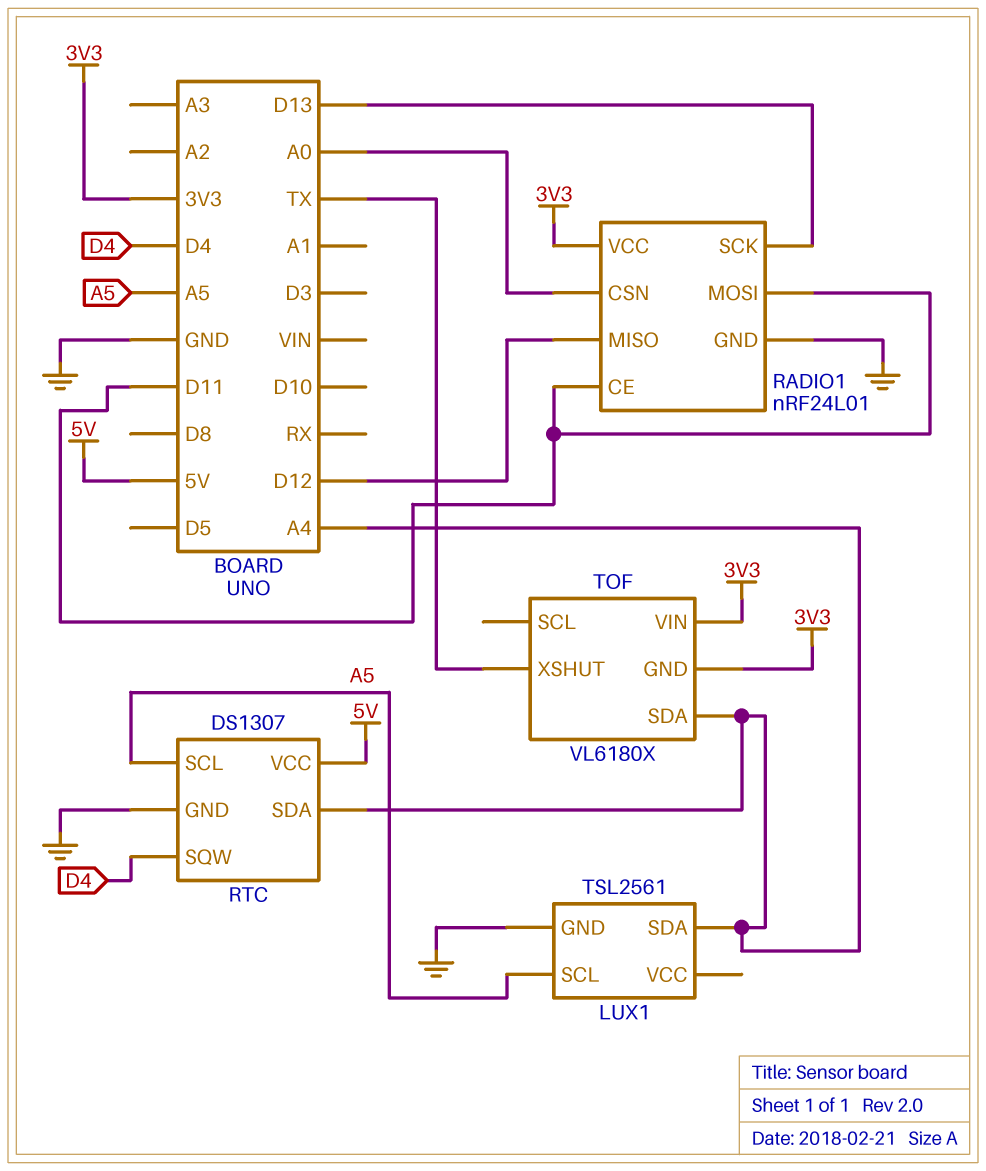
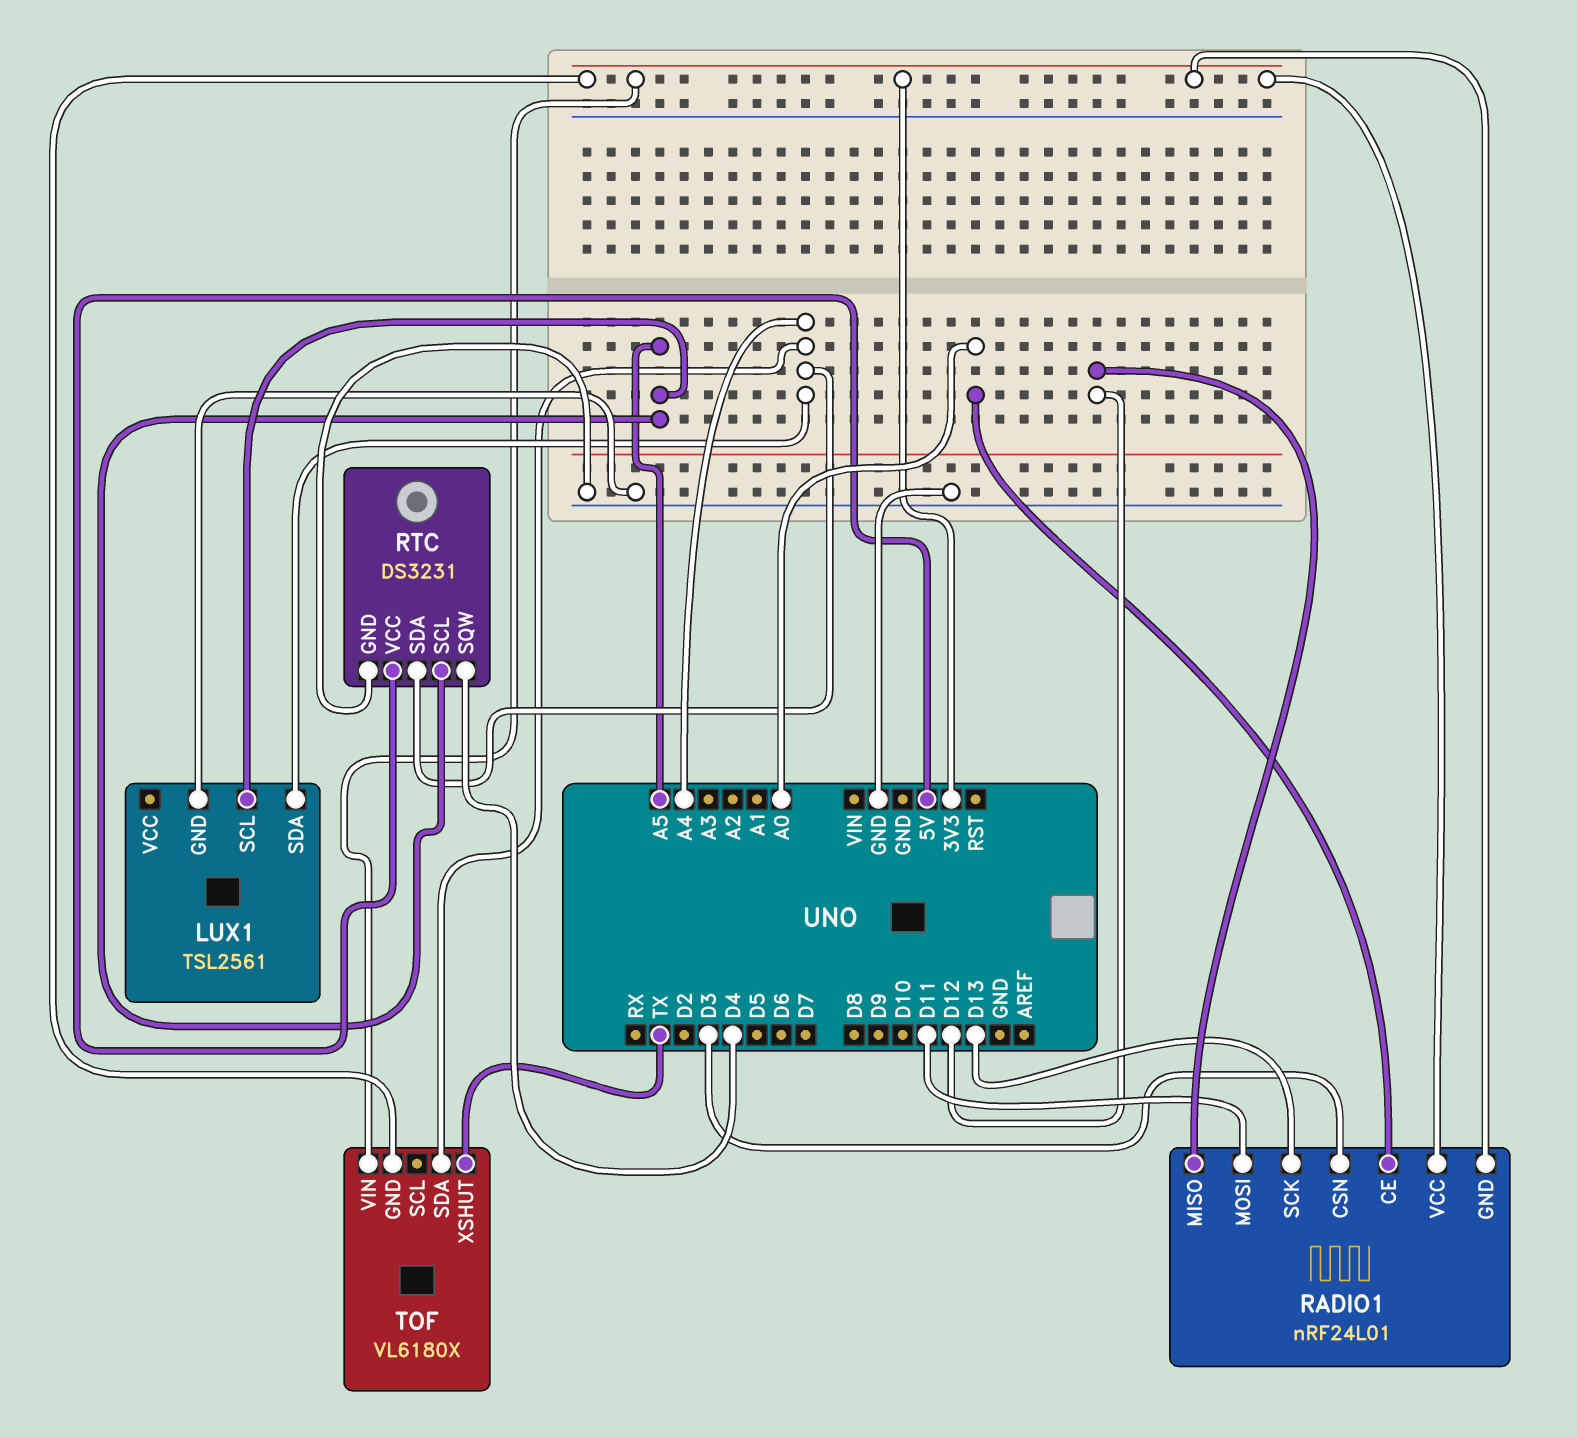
RADIO1 pin CE: D11 -> A0
RADIO1 pin CSN: A0 -> D3
RADIO1 pin GND: GND -> 3V3
RTC: DS1307 -> DS3231

